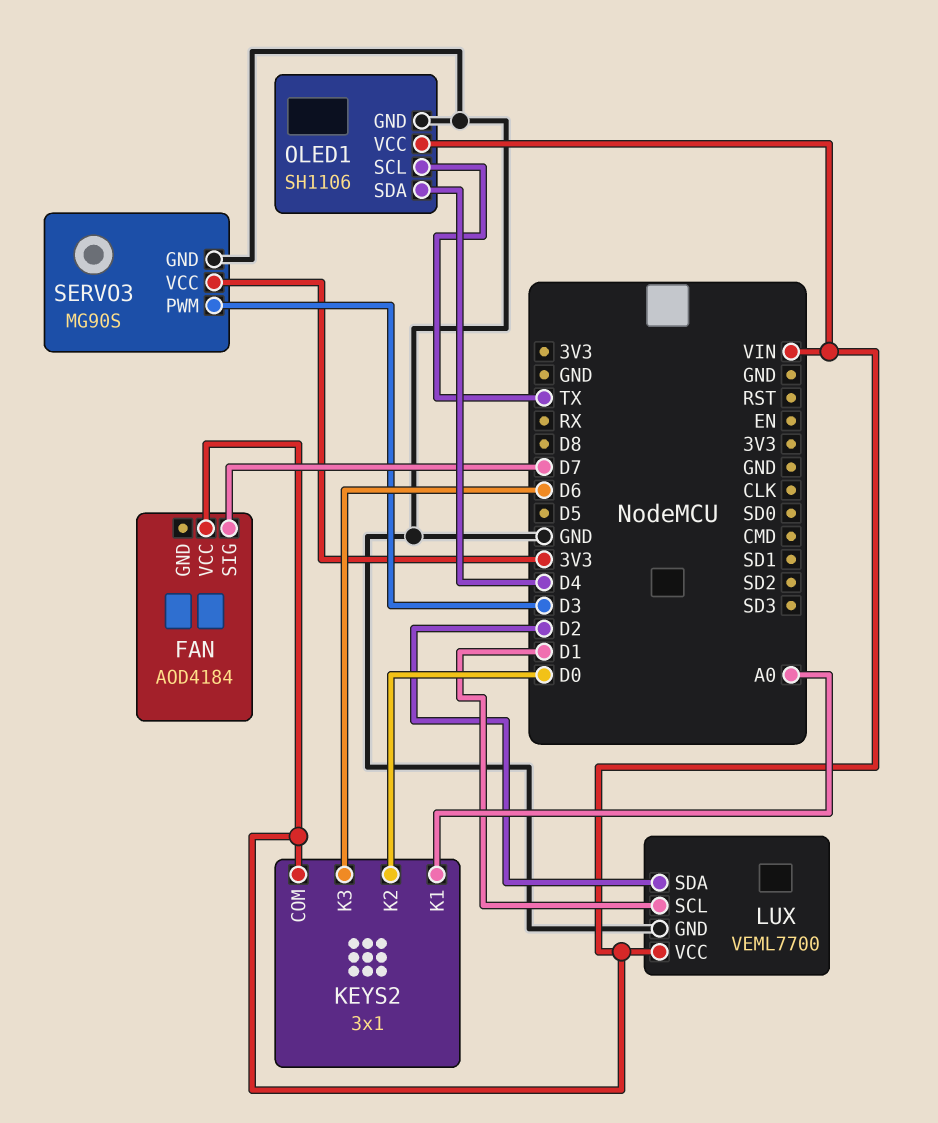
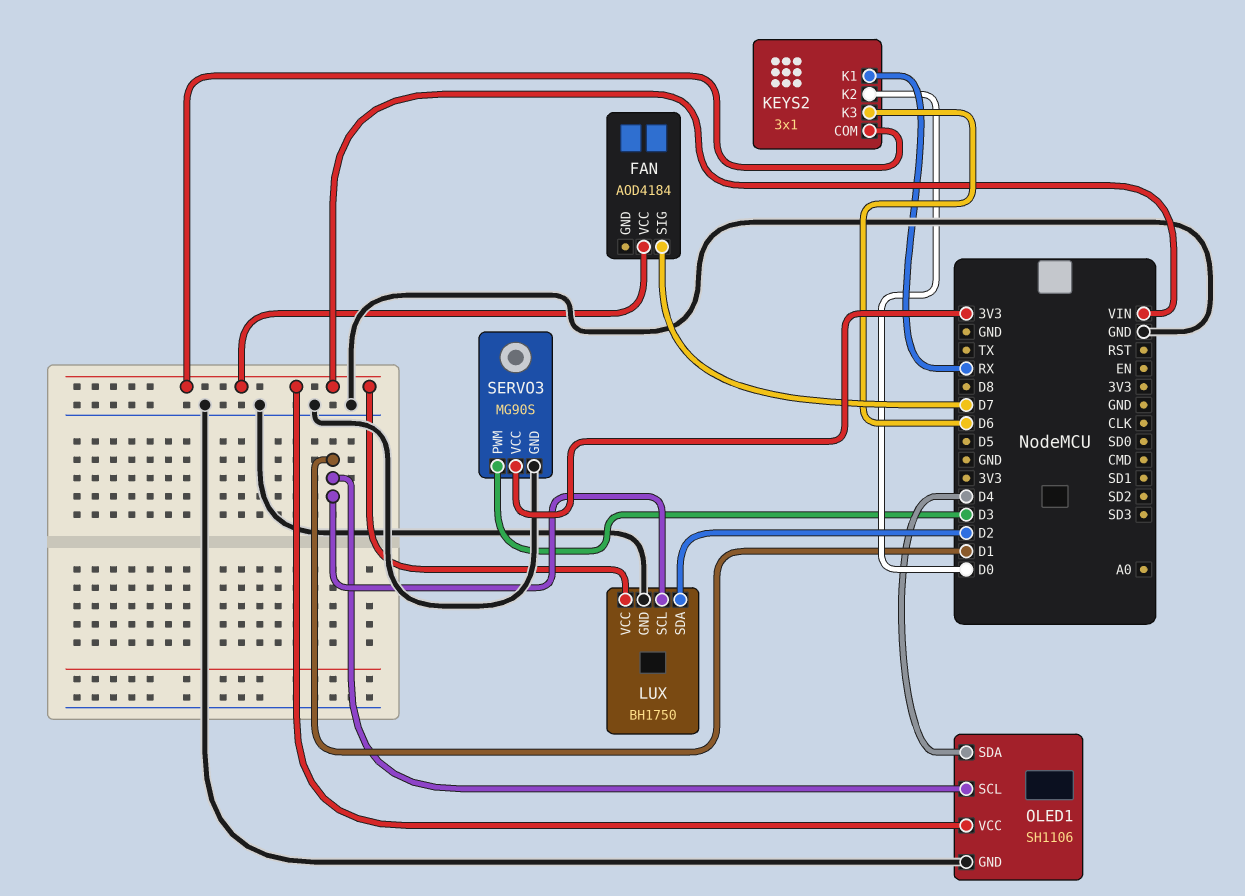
KEYS2 pin K1: A0 -> RX
LUX: VEML7700 -> BH1750
OLED1 pin SCL: TX -> D1

